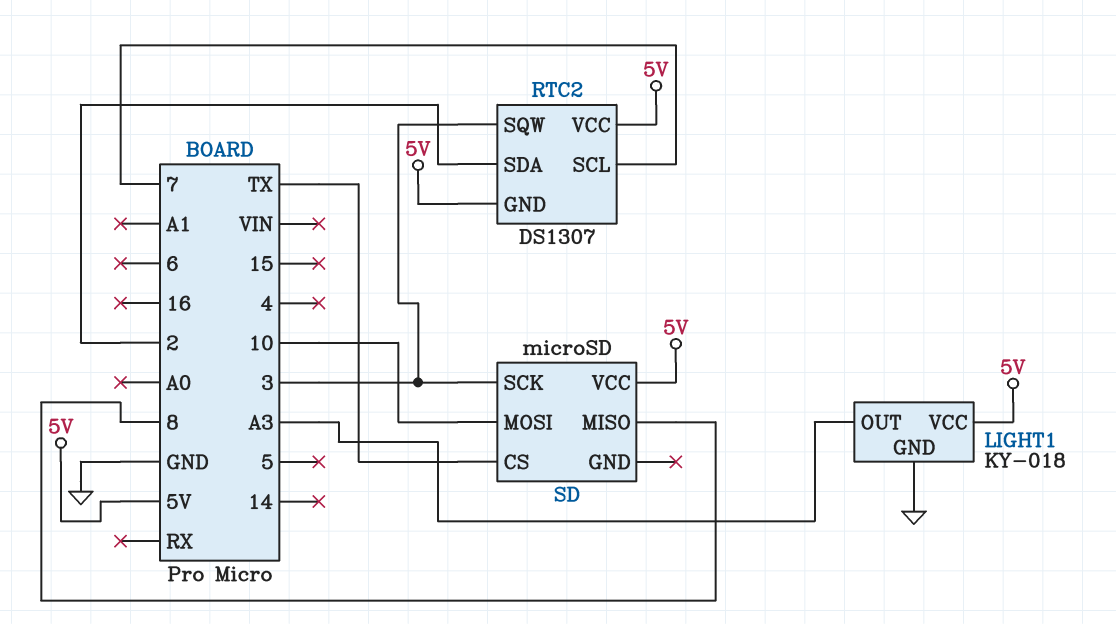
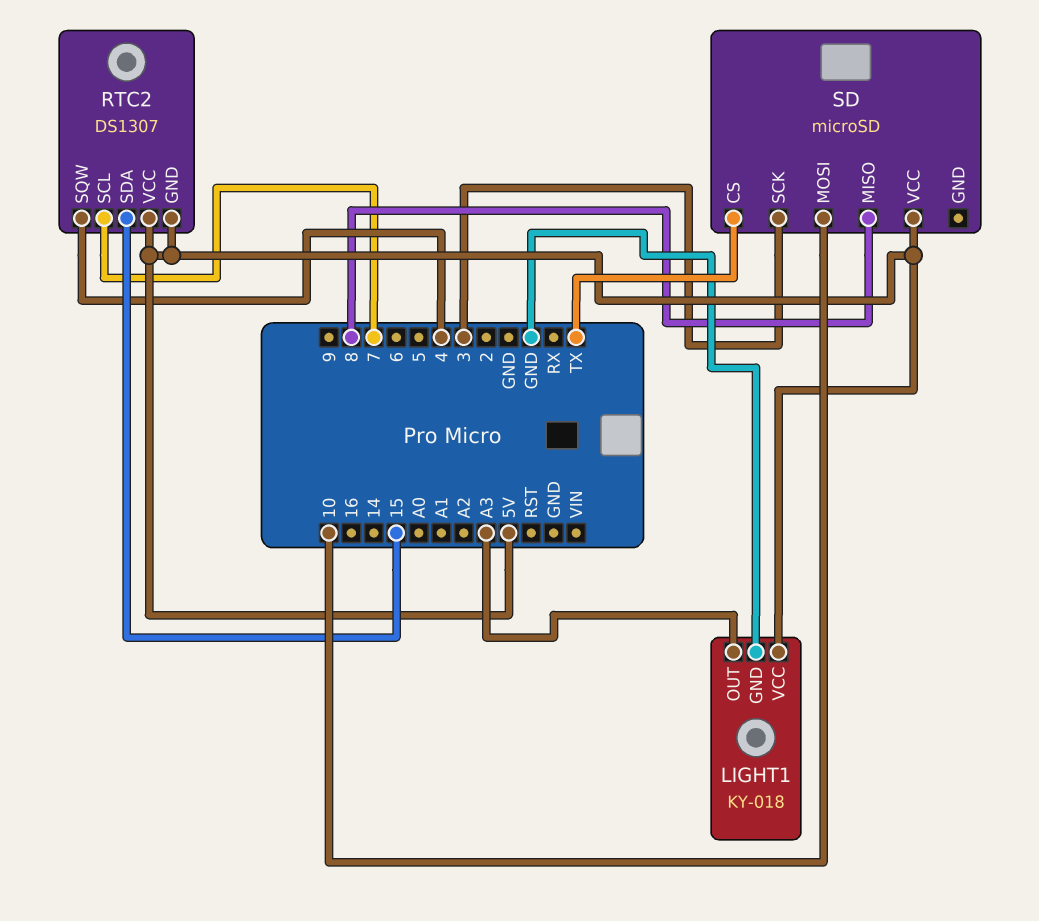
RTC2 pin SDA: 2 -> 15
RTC2 pin SQW: 3 -> 4

